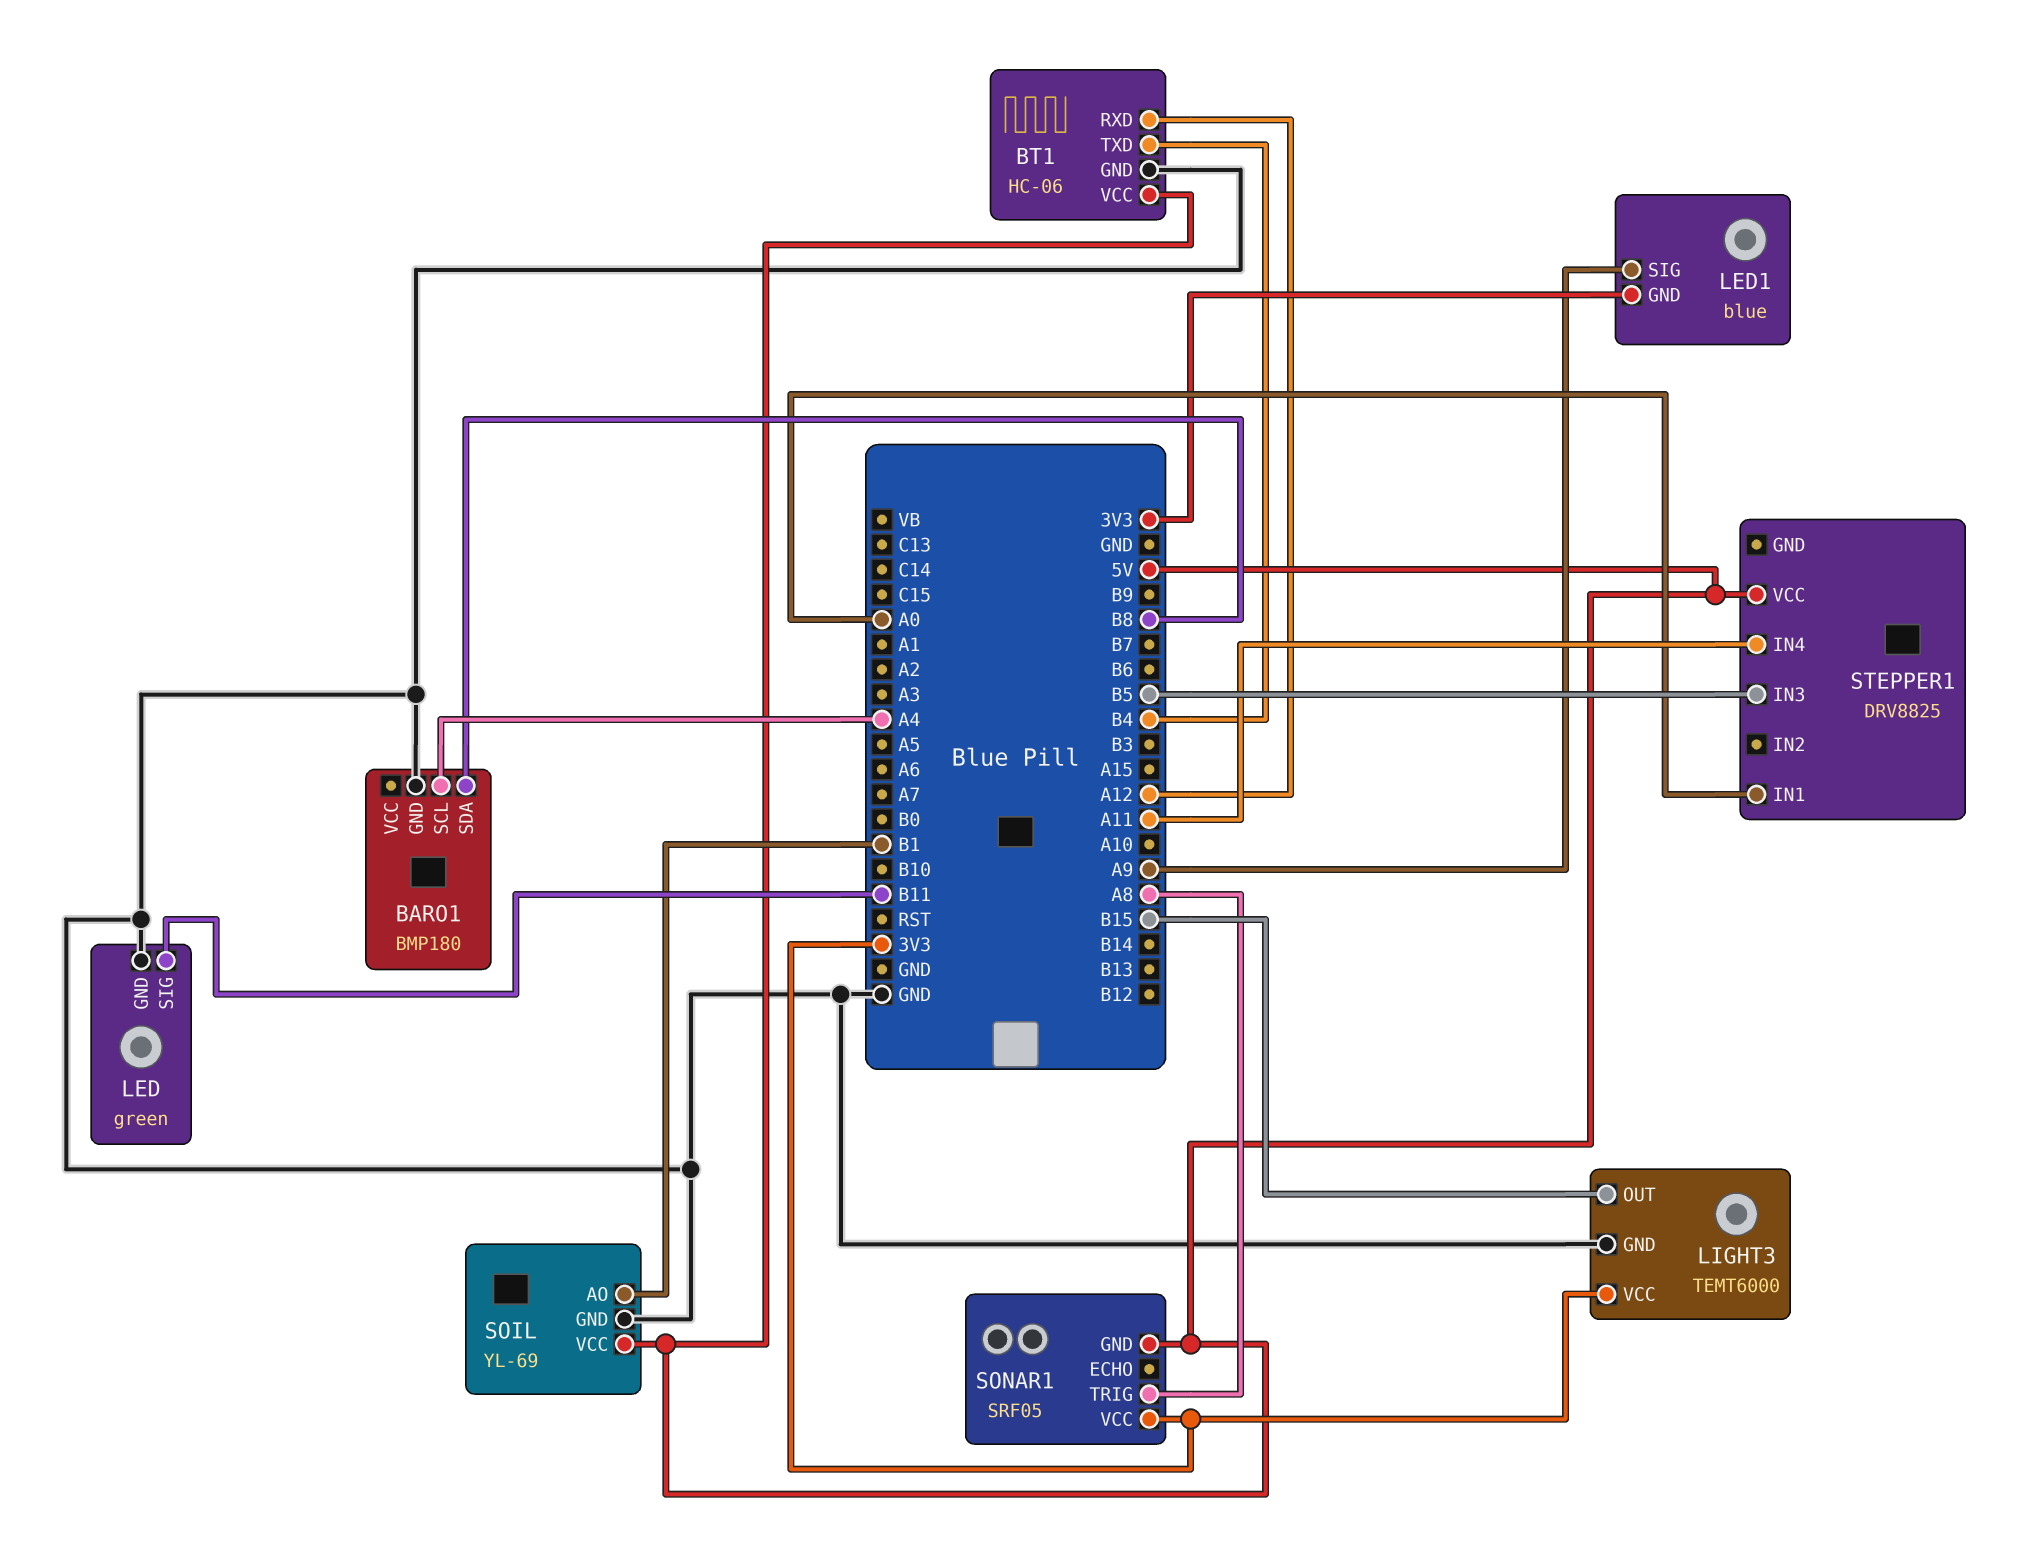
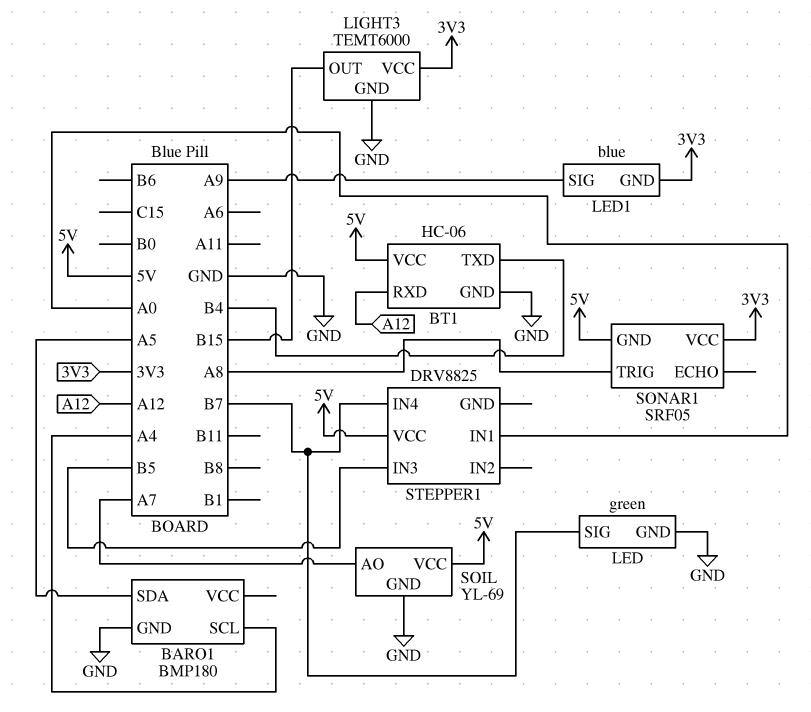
BARO1 pin SDA: B8 -> A5
LED pin SIG: B11 -> B7
SOIL pin AO: B1 -> A7
STEPPER1 pin IN4: A11 -> B7

